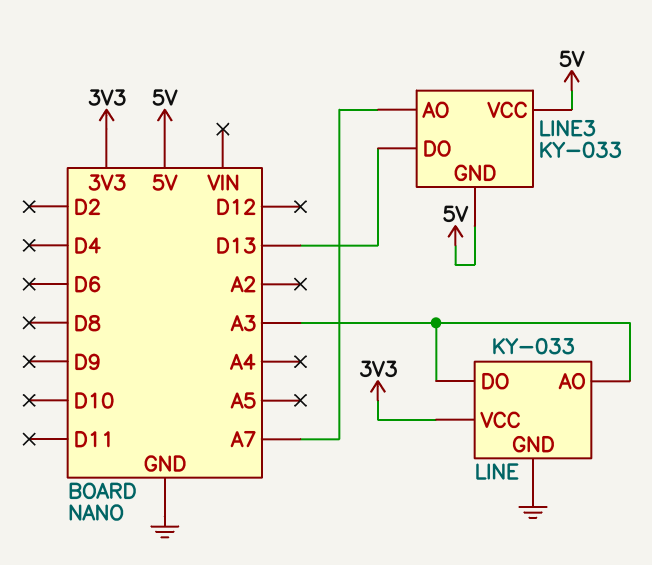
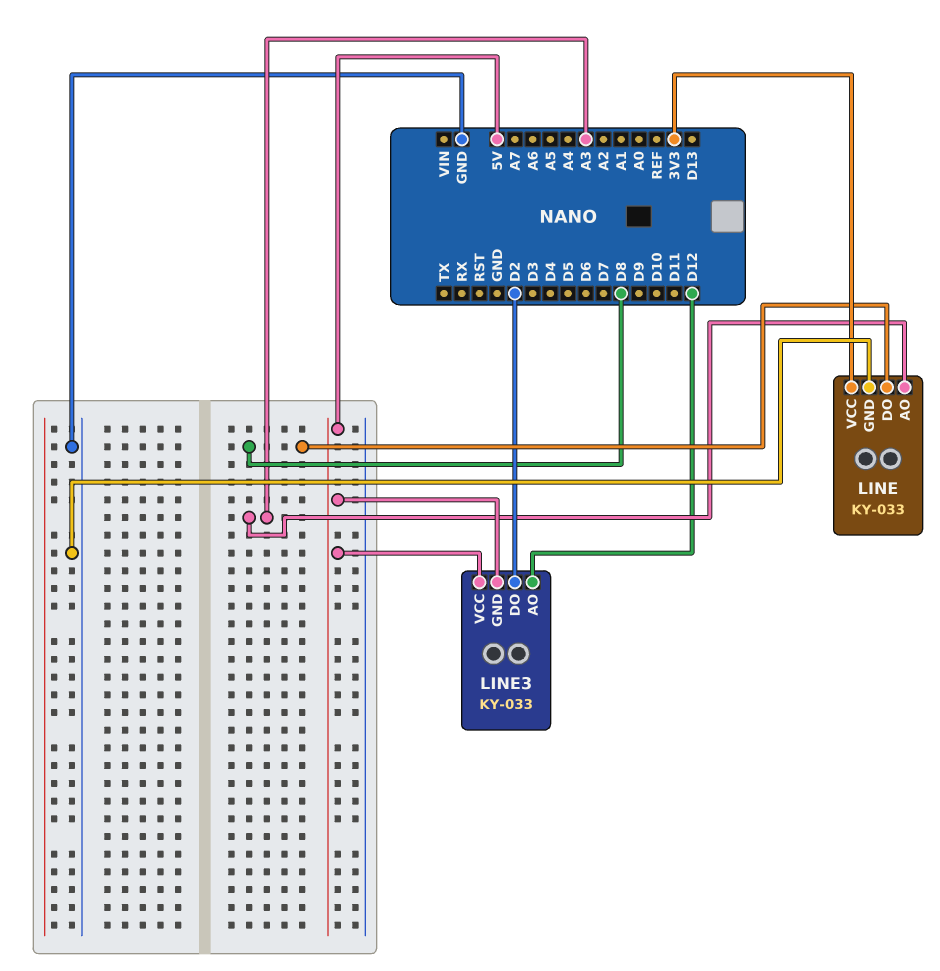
LINE pin DO: A3 -> D8
LINE3 pin AO: A7 -> D12
LINE3 pin DO: D13 -> D2

